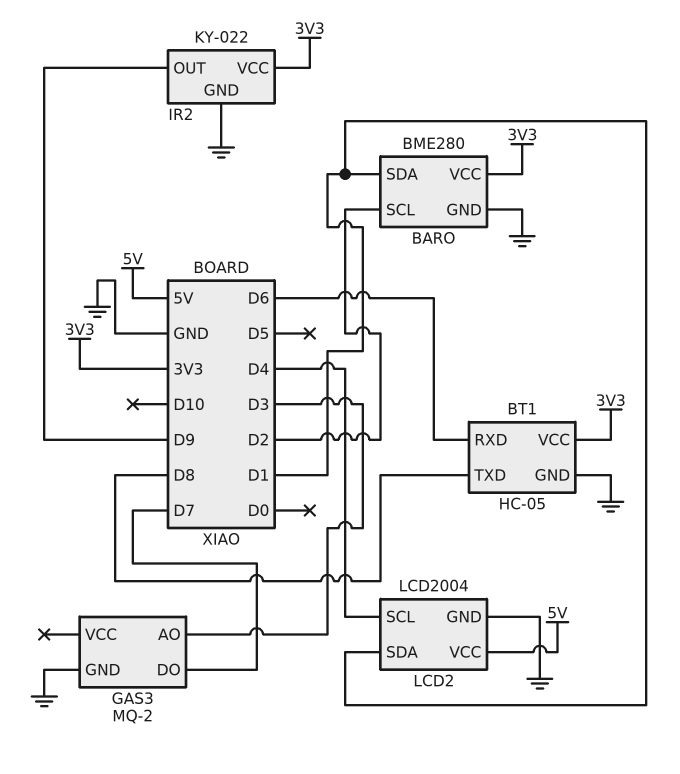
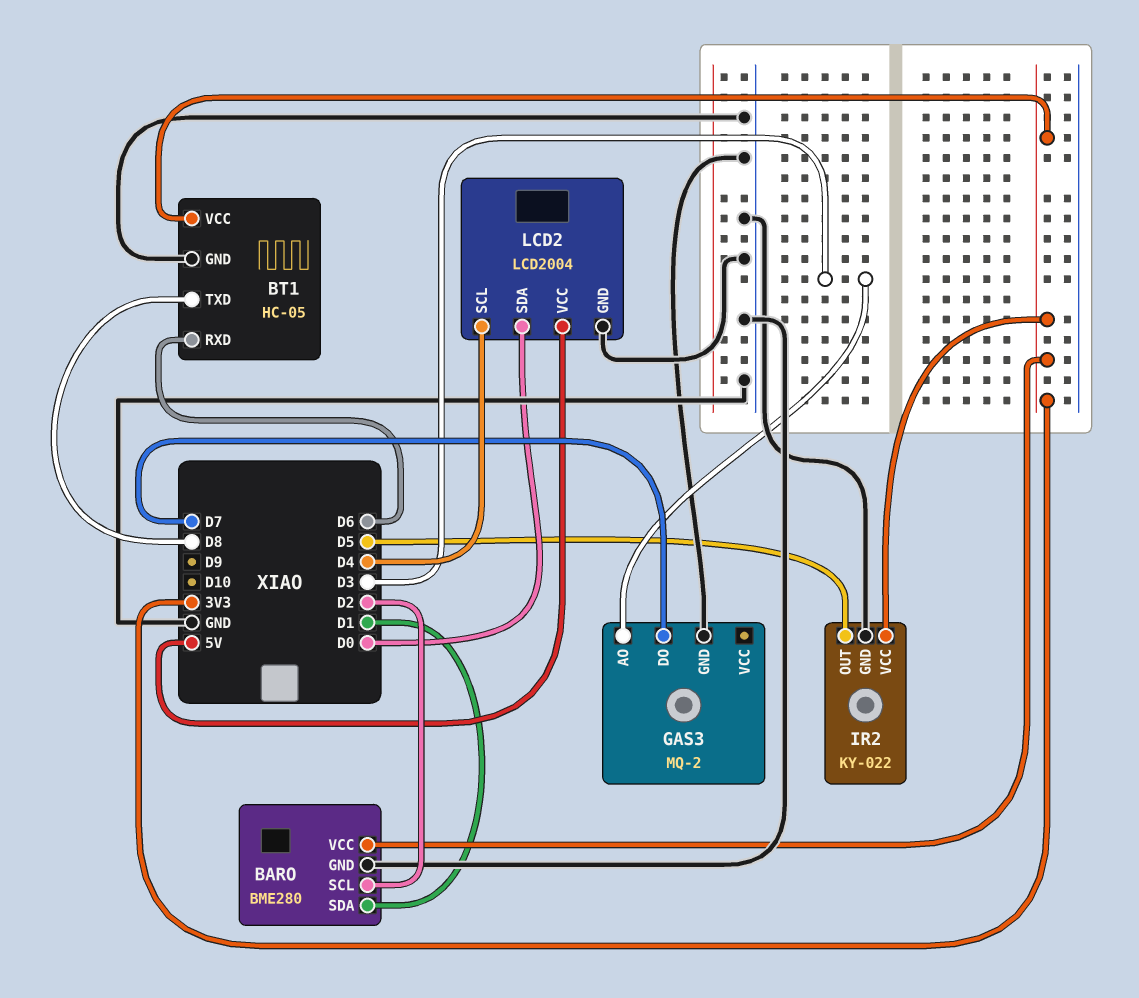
IR2 pin OUT: D9 -> D5
LCD2 pin SDA: D1 -> D0

